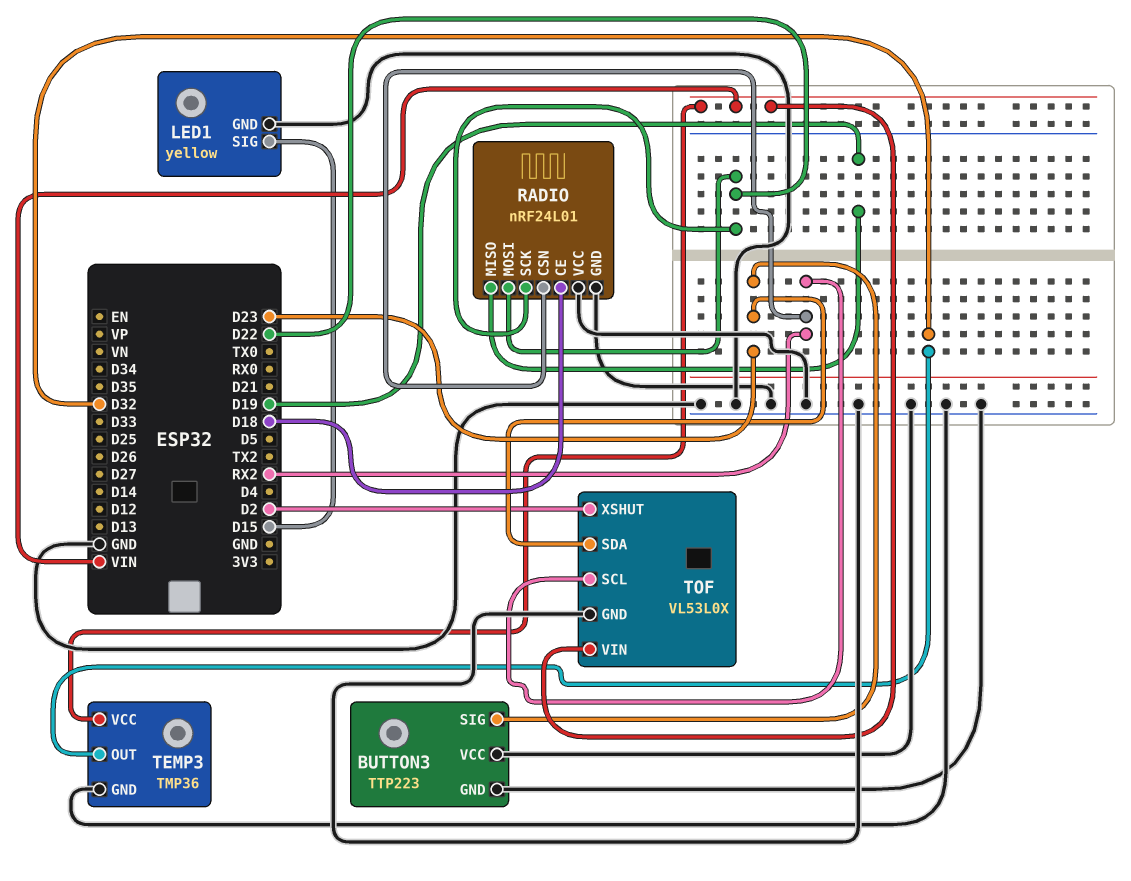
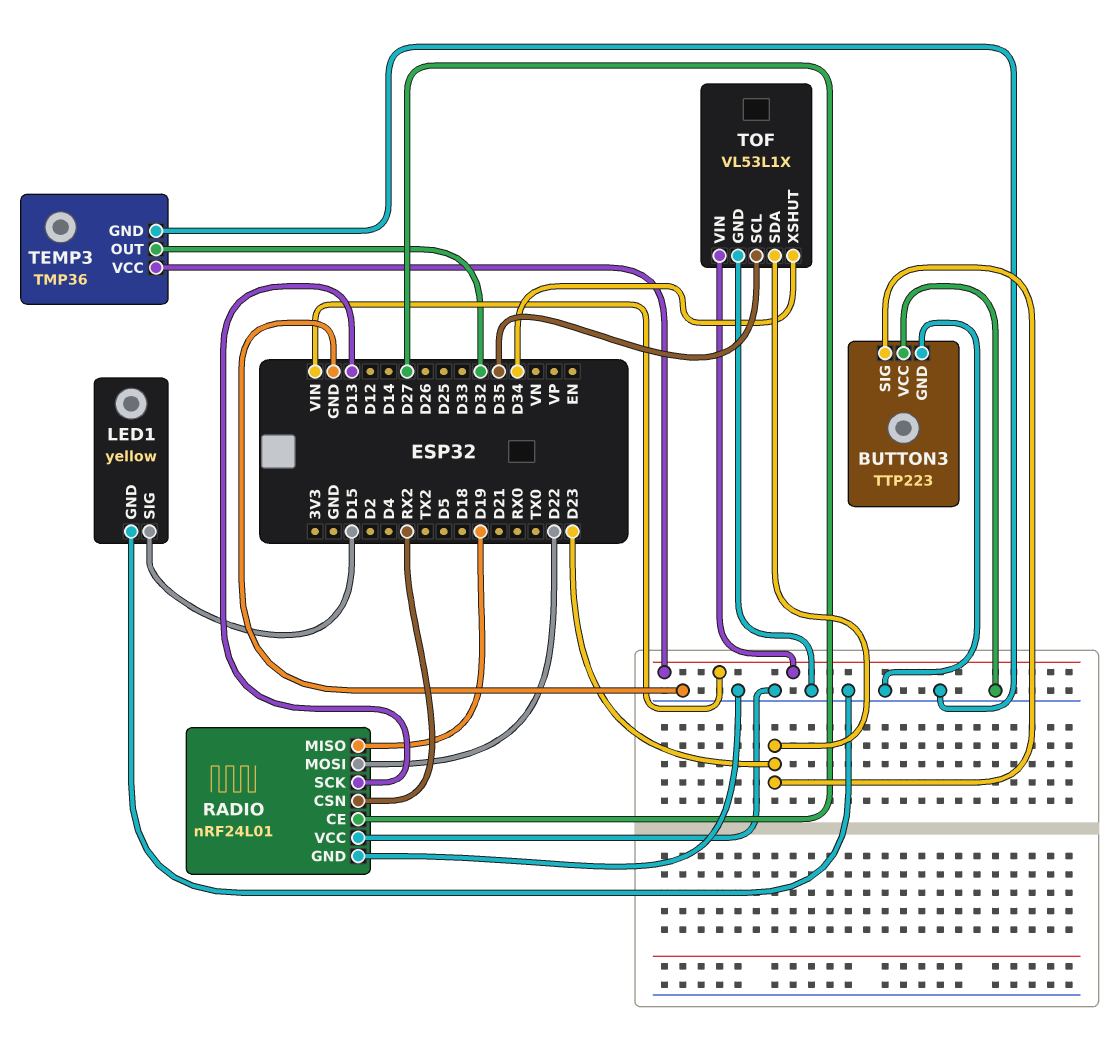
RADIO pin CE: D18 -> D27
RADIO pin SCK: D22 -> D13
TOF: VL53L0X -> VL53L1X
TOF pin SCL: RX2 -> D35
TOF pin XSHUT: D2 -> D34

